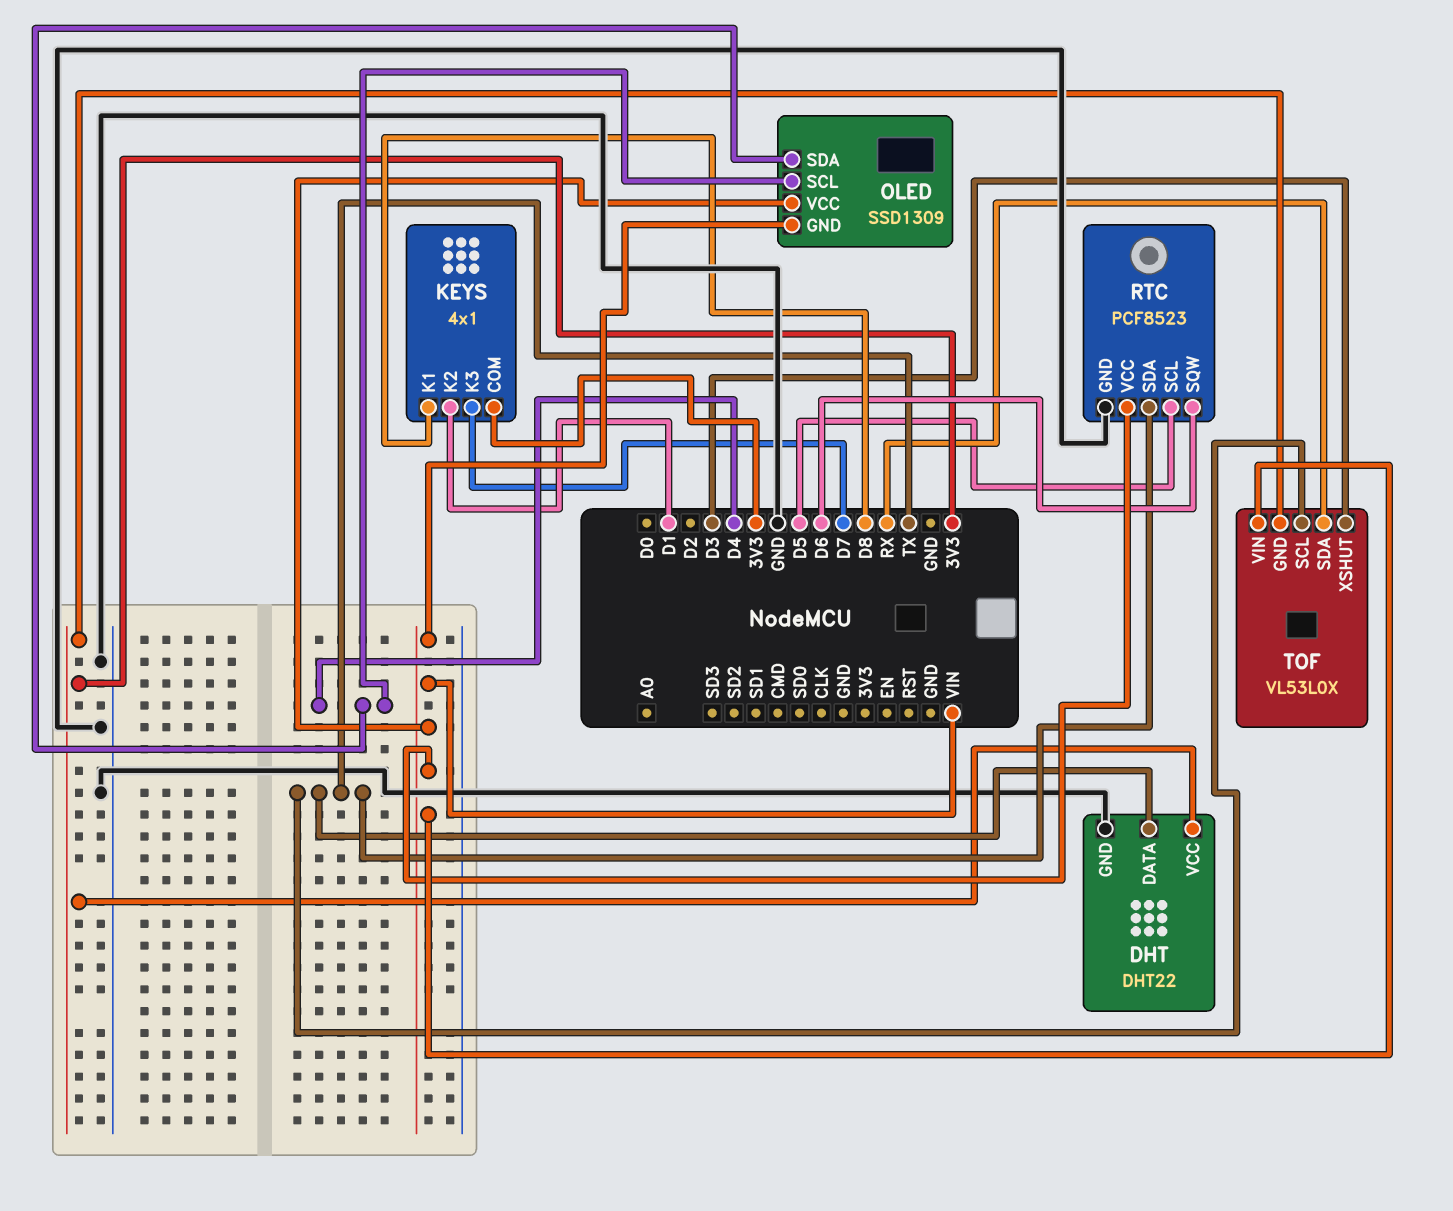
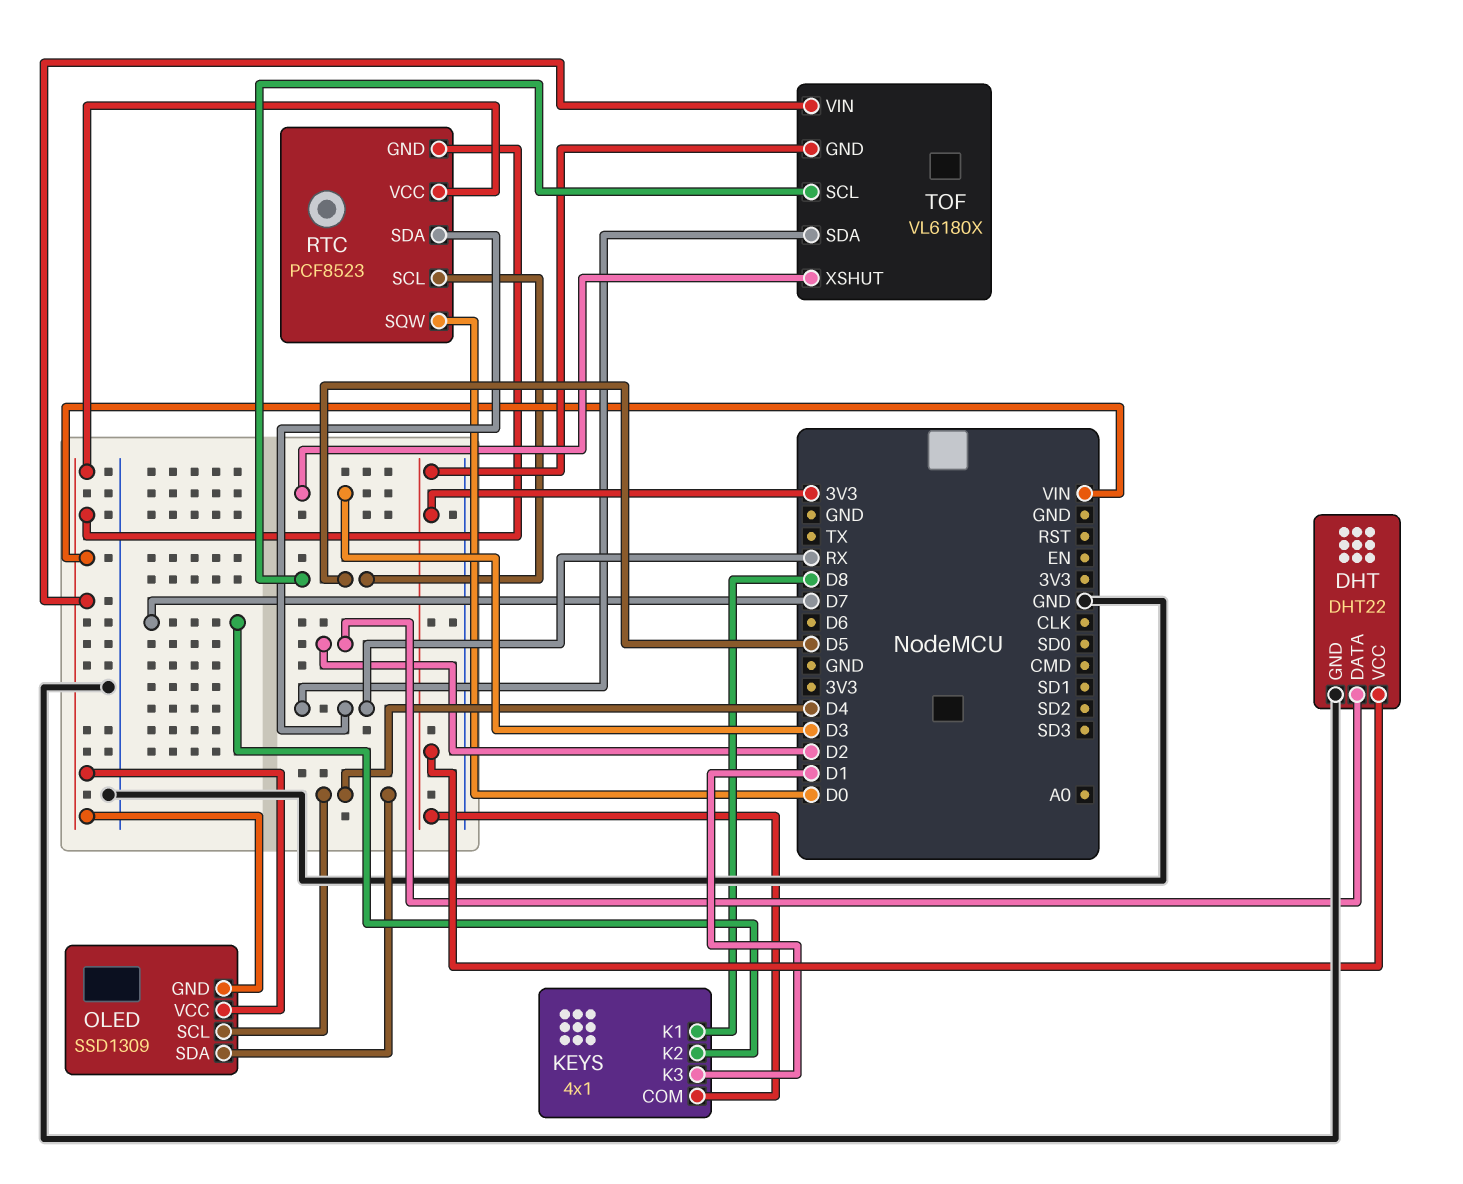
DHT pin DATA: TX -> D2
KEYS pin K2: D1 -> D7
KEYS pin K3: D7 -> D1
RTC pin GND: GND -> VIN
RTC pin SDA: TX -> RX
RTC pin SQW: D6 -> D0
TOF: VL53L0X -> VL6180X
TOF pin SCL: TX -> D5

